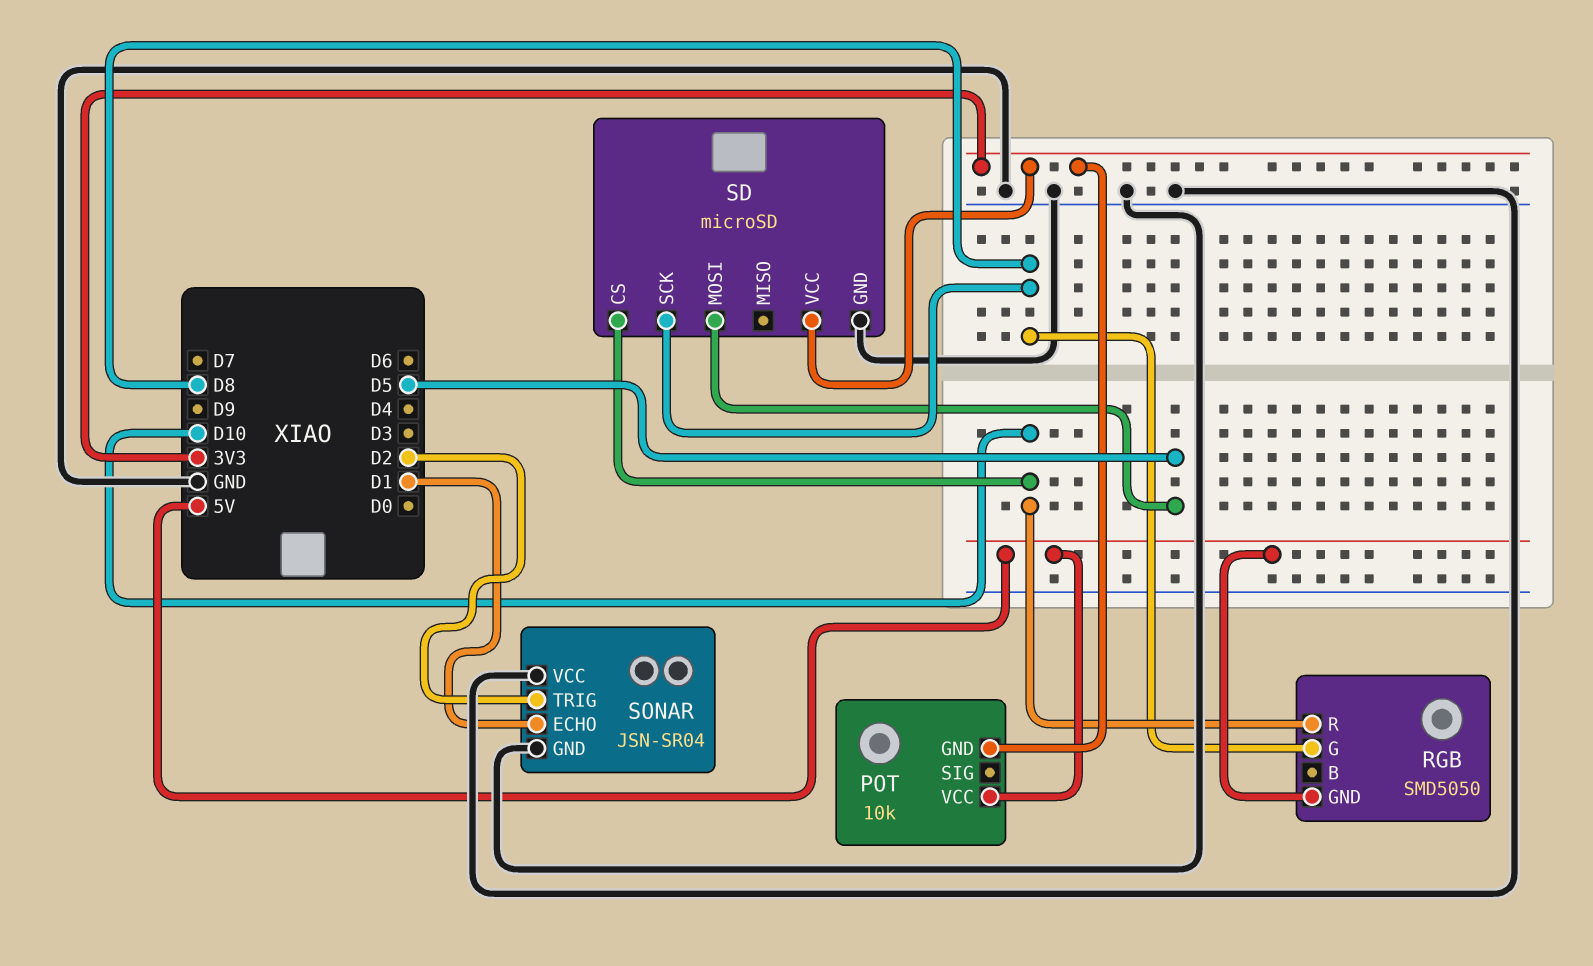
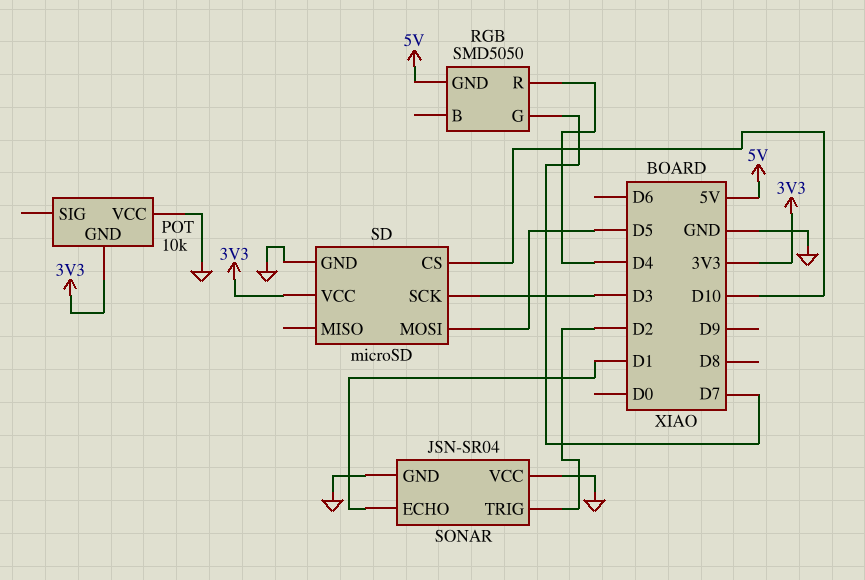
POT pin VCC: 5V -> GND
RGB pin G: D8 -> D7
RGB pin R: D10 -> D4
SD pin SCK: D8 -> D3

